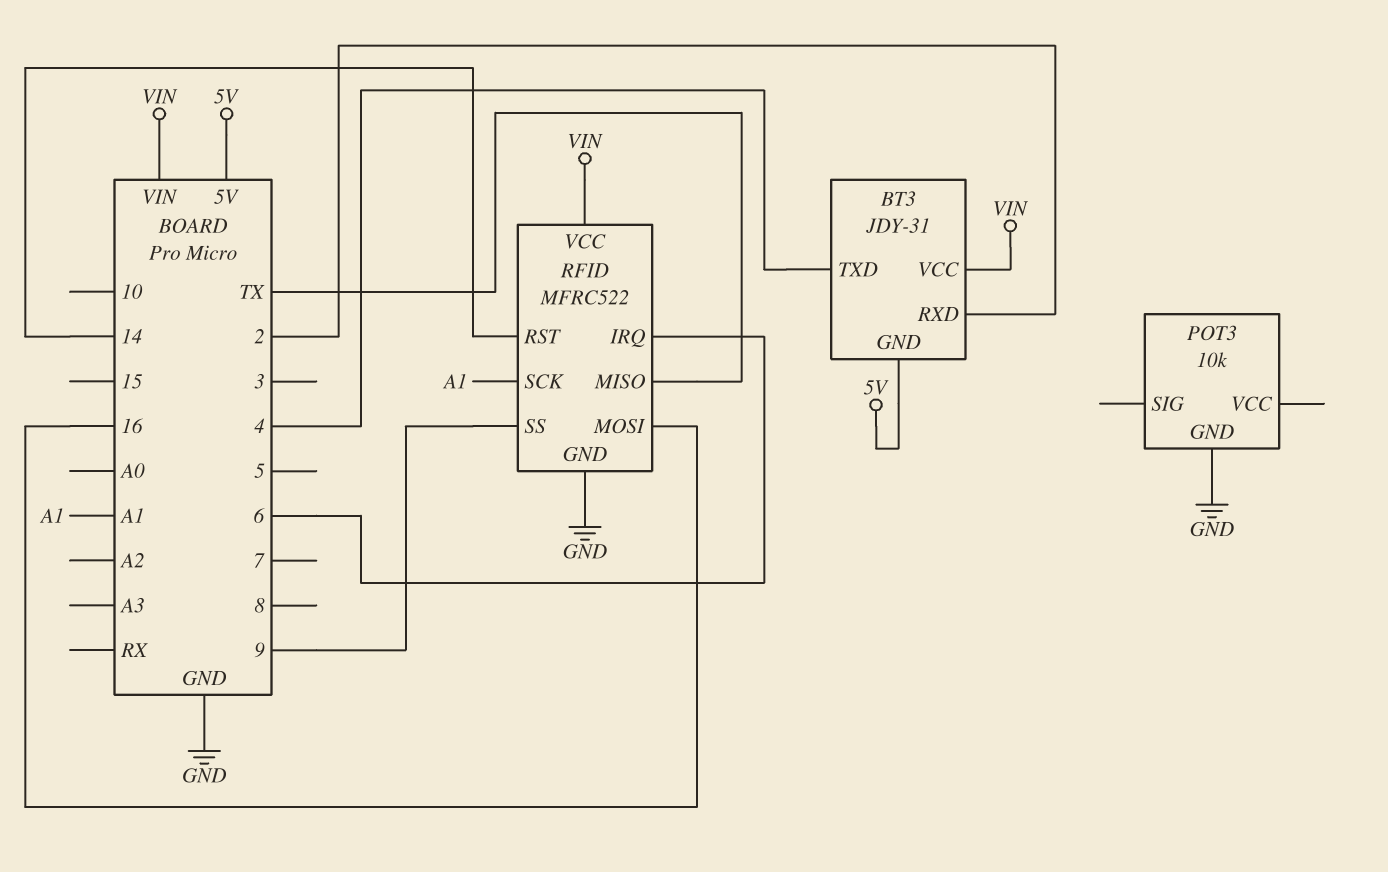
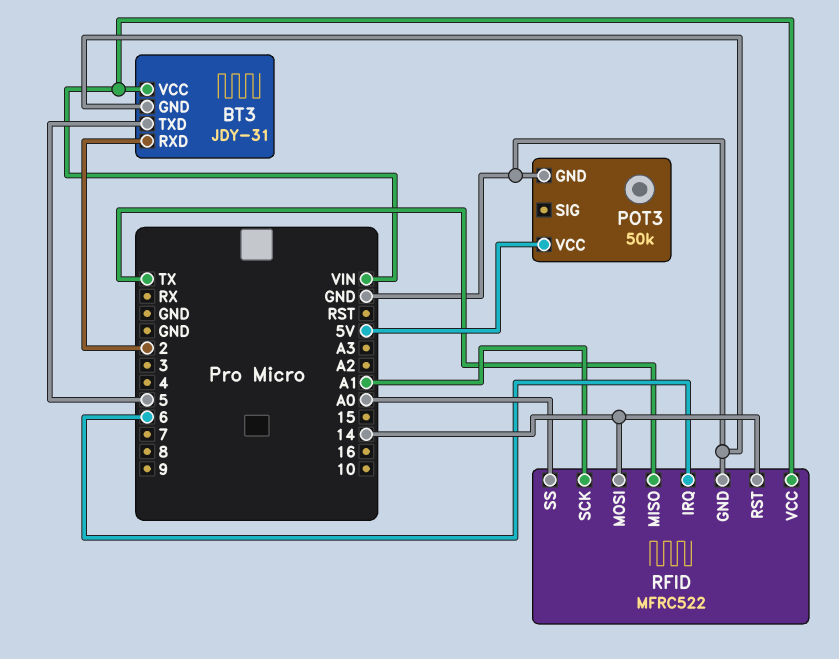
BT3 pin GND: 5V -> GND
BT3 pin TXD: 4 -> 5
POT3: 10k -> 50k
POT3 pin VCC: none -> 5V
RFID pin MOSI: 16 -> 14
RFID pin SS: 9 -> A0

